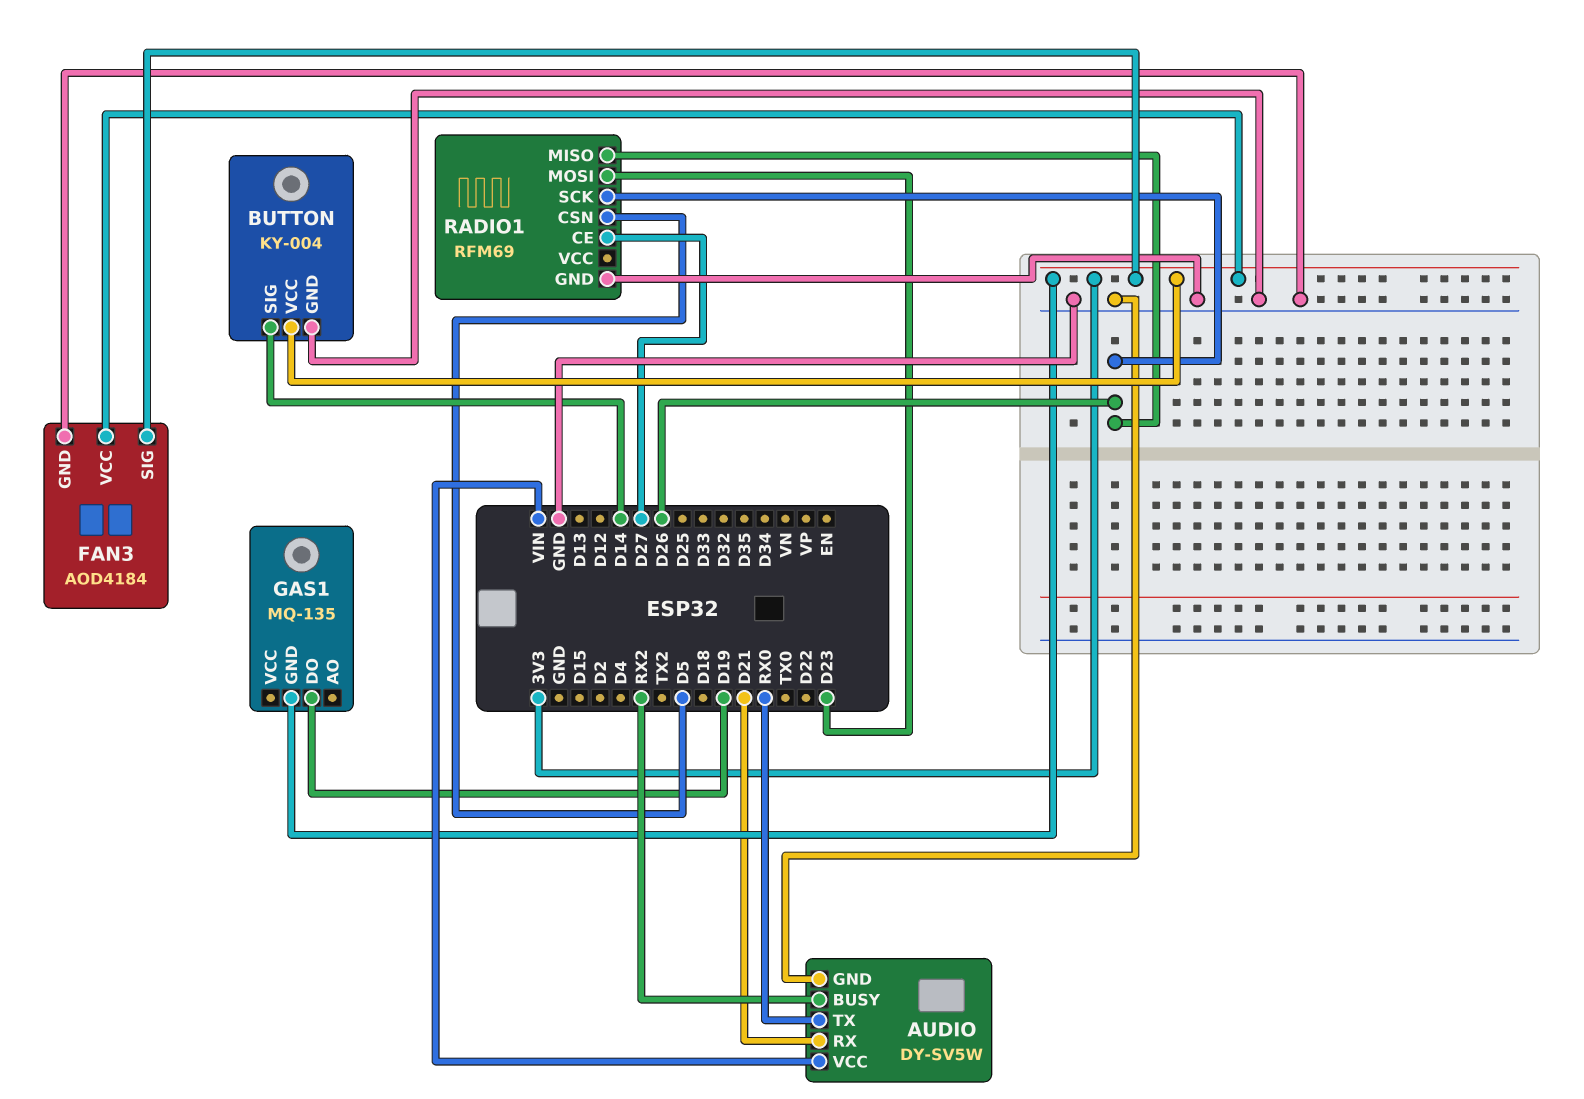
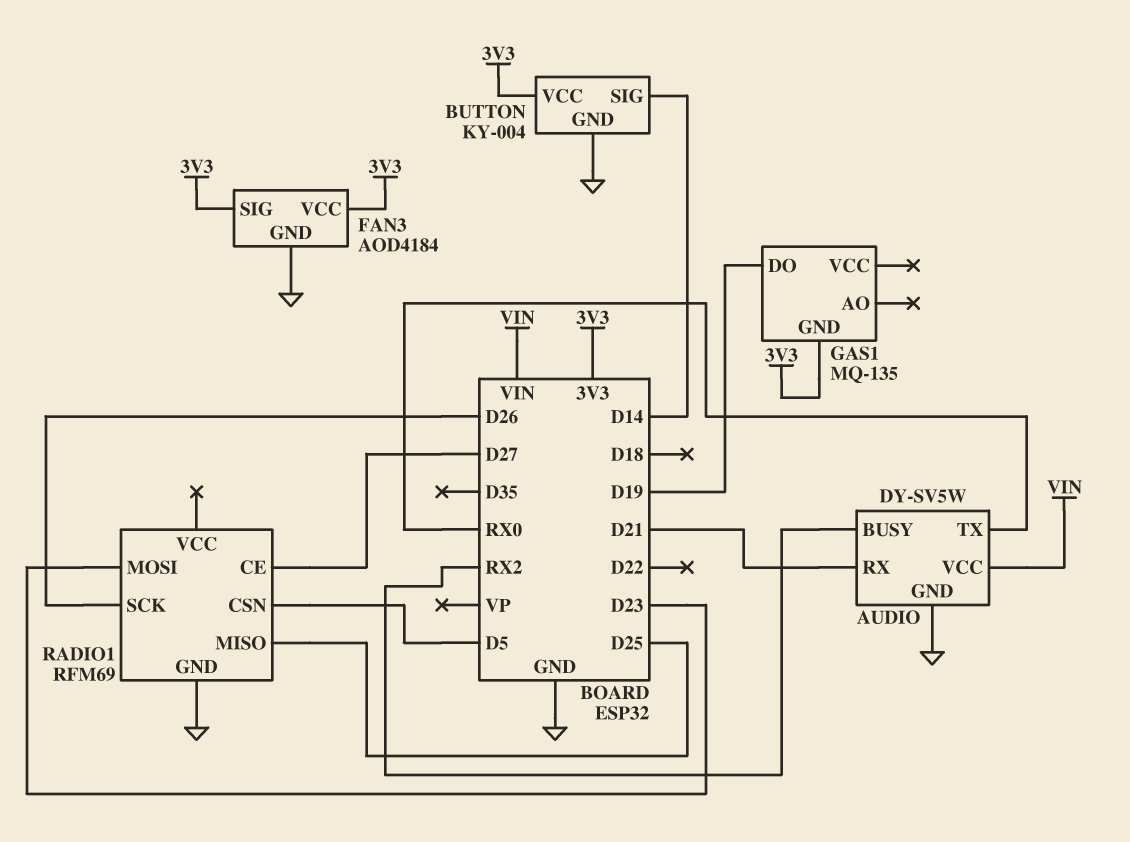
RADIO1 pin MISO: D26 -> D25

